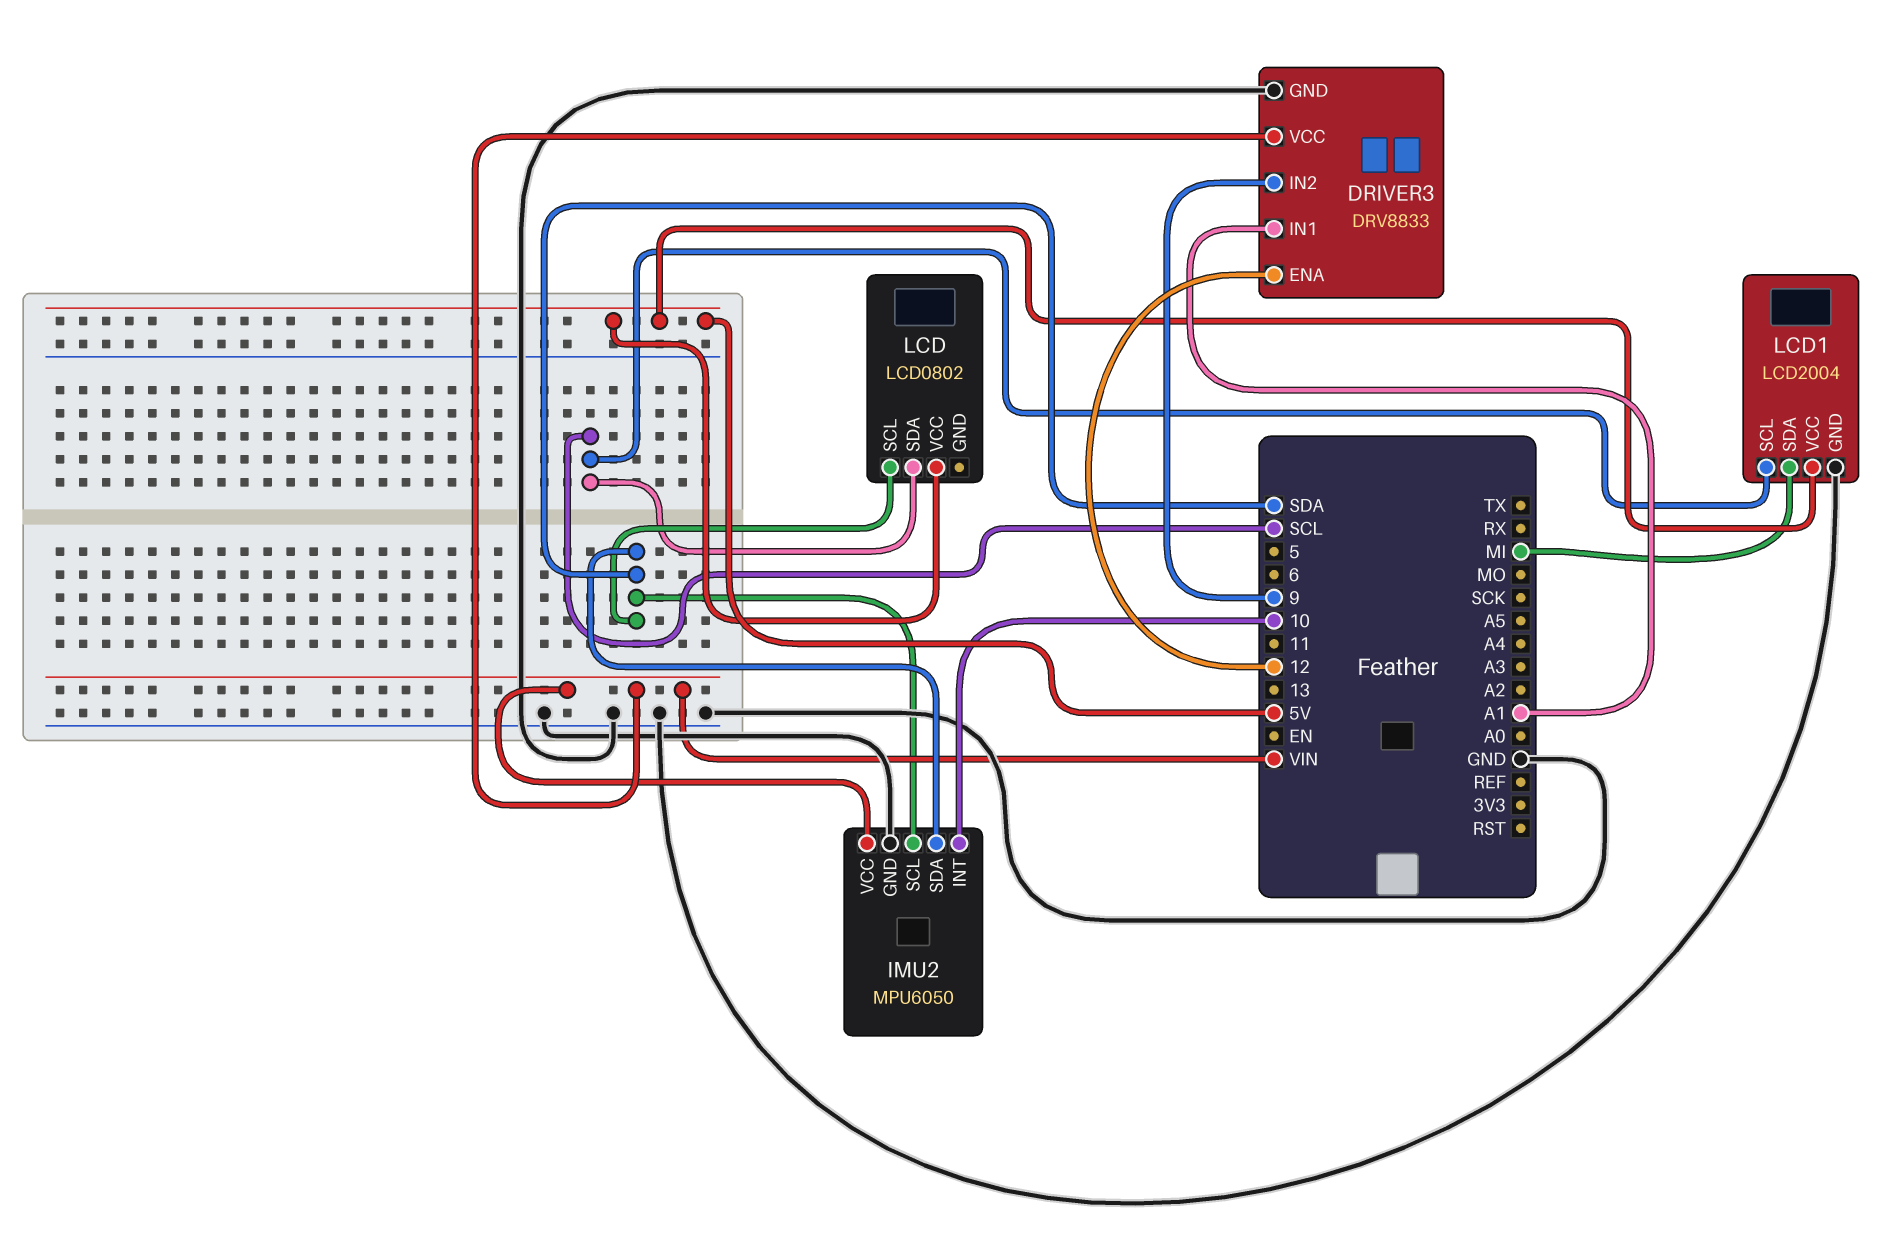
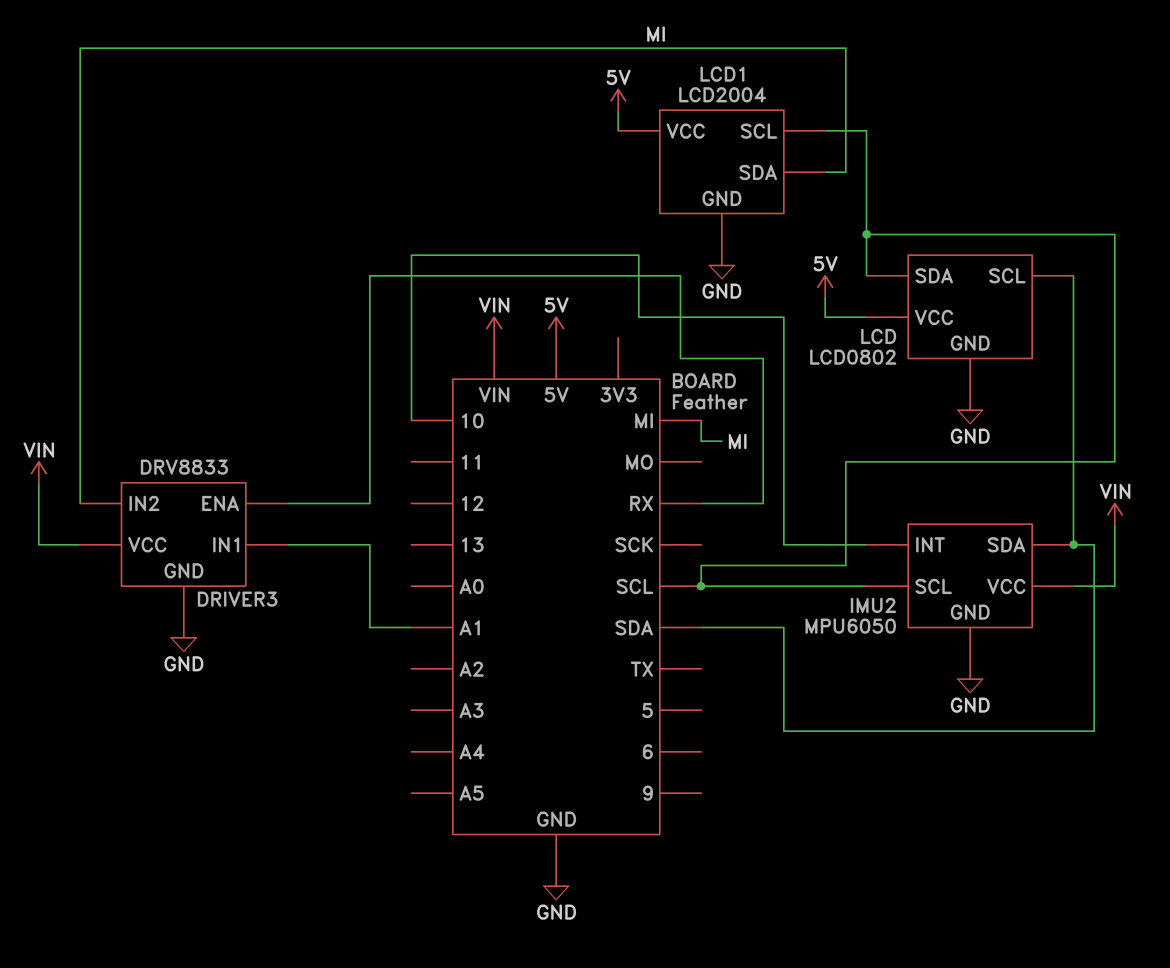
DRIVER3 pin ENA: 12 -> RX
DRIVER3 pin IN2: 9 -> MI
IMU2 pin SCL: SDA -> SCL
LCD pin GND: none -> GND

